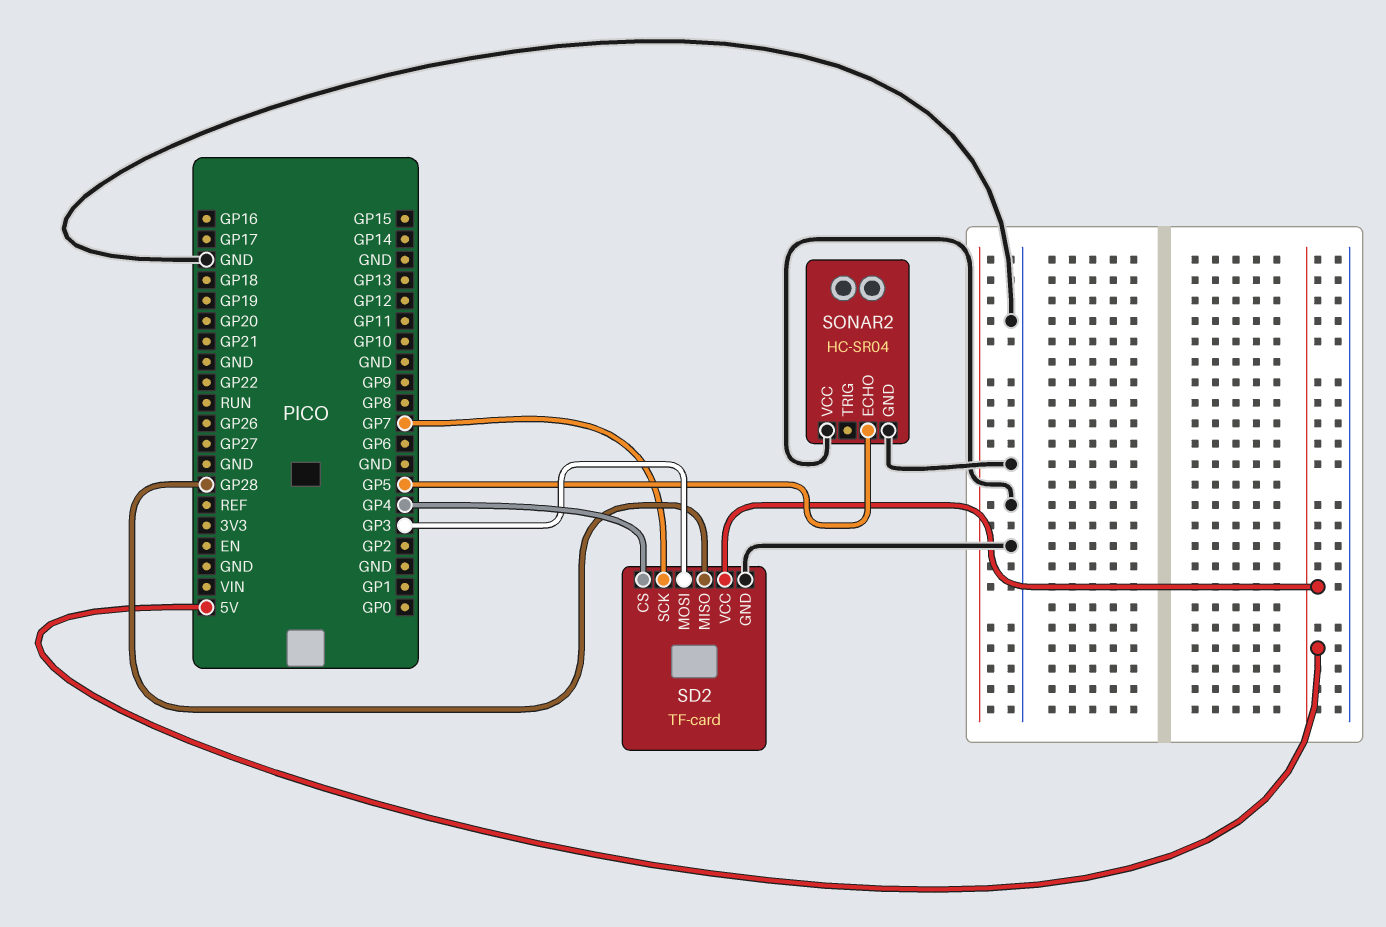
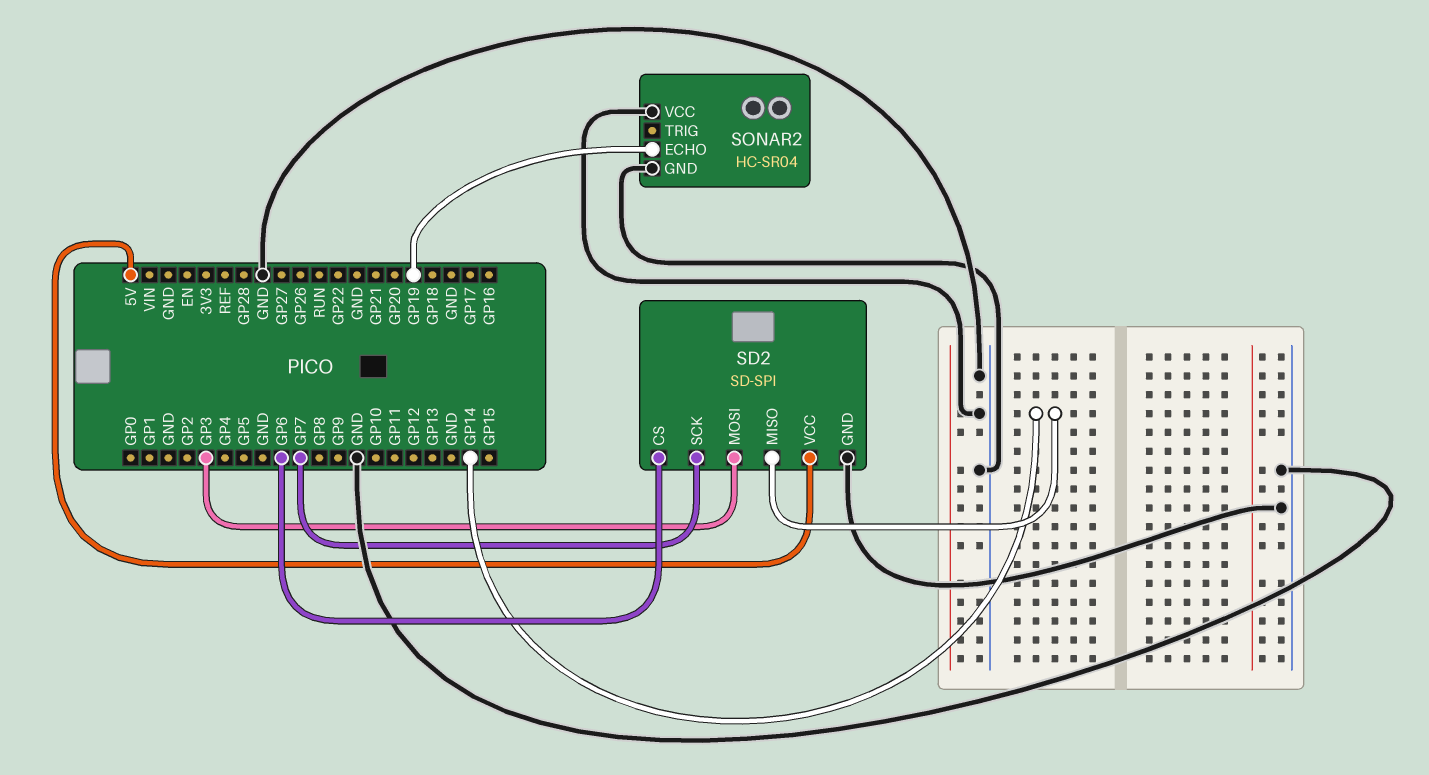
SD2: TF-card -> SD-SPI
SD2 pin CS: GP4 -> GP6
SD2 pin MISO: GP28 -> GP14
SONAR2 pin ECHO: GP5 -> GP19

